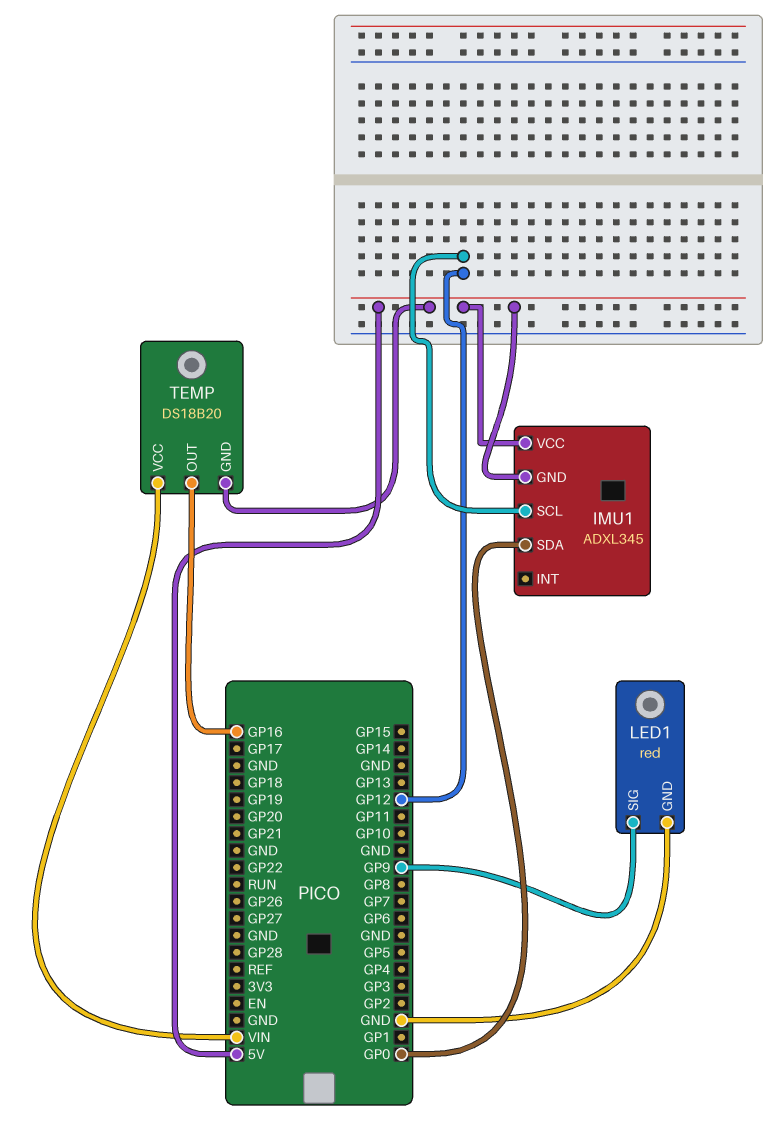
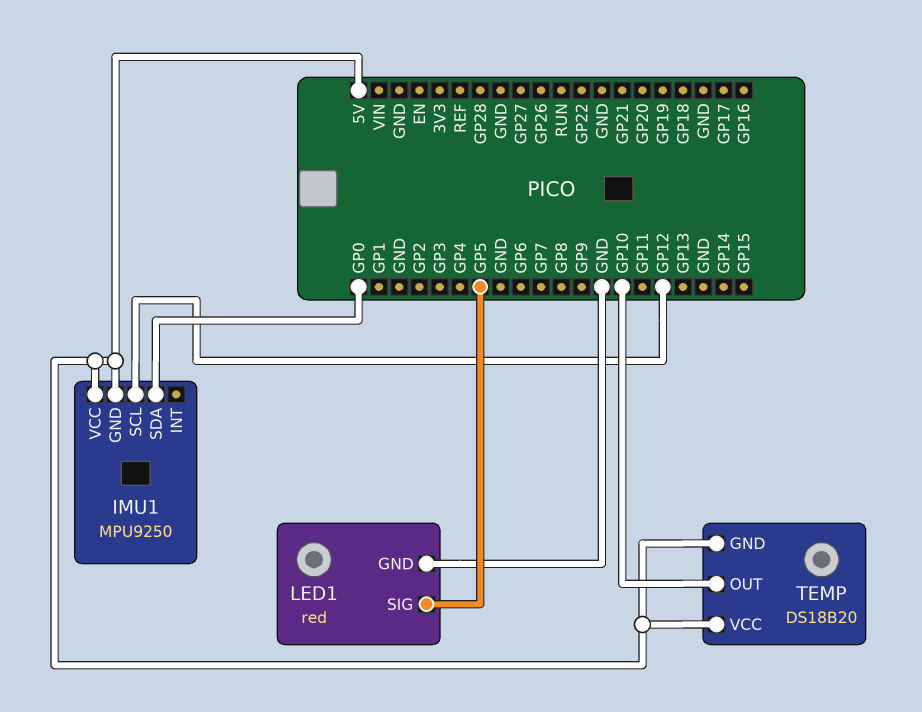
IMU1: ADXL345 -> MPU9250
LED1 pin SIG: GP9 -> GP5
TEMP pin OUT: GP16 -> GP10
TEMP pin VCC: VIN -> 5V

